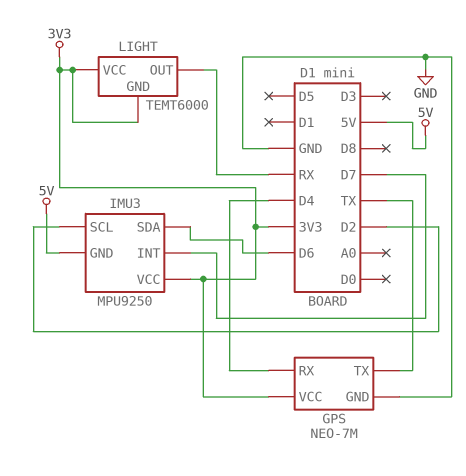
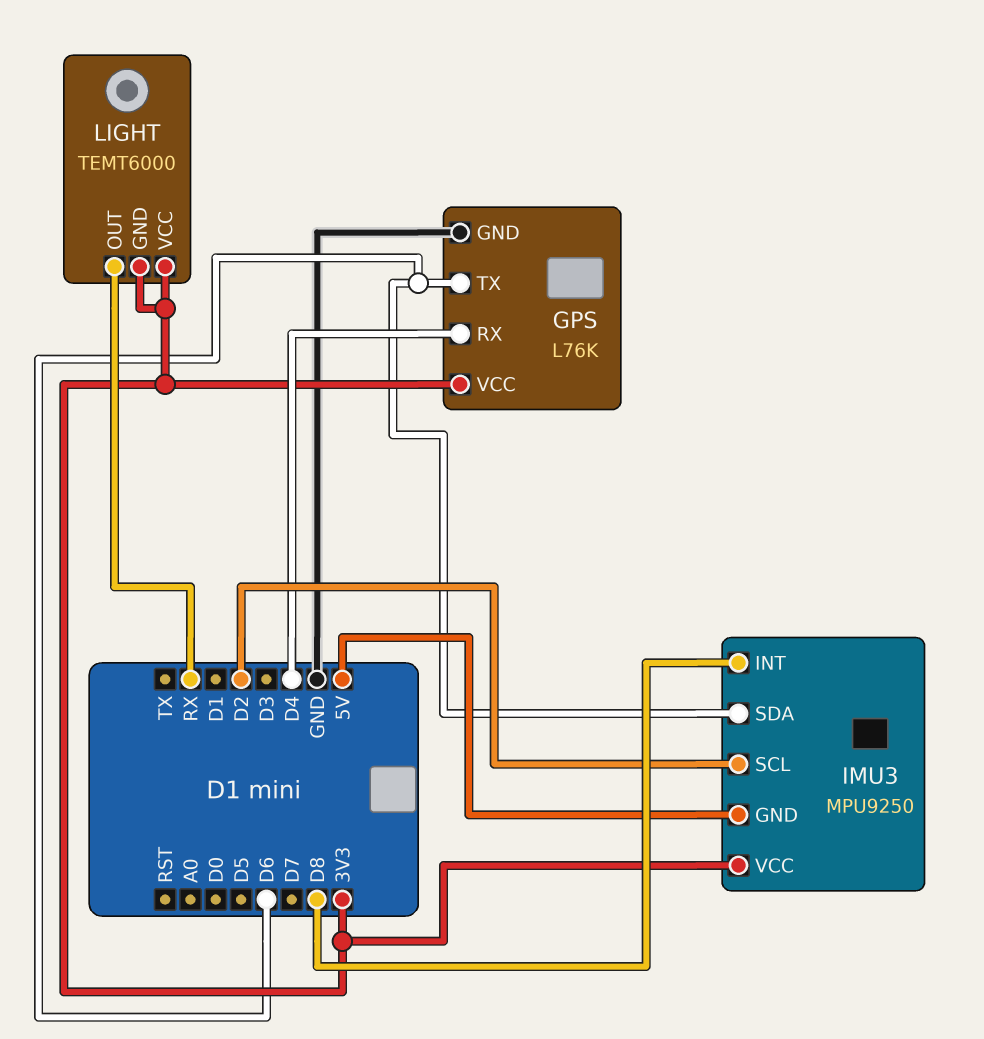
GPS: NEO-7M -> L76K
GPS pin TX: TX -> D6
IMU3 pin INT: D7 -> D8

